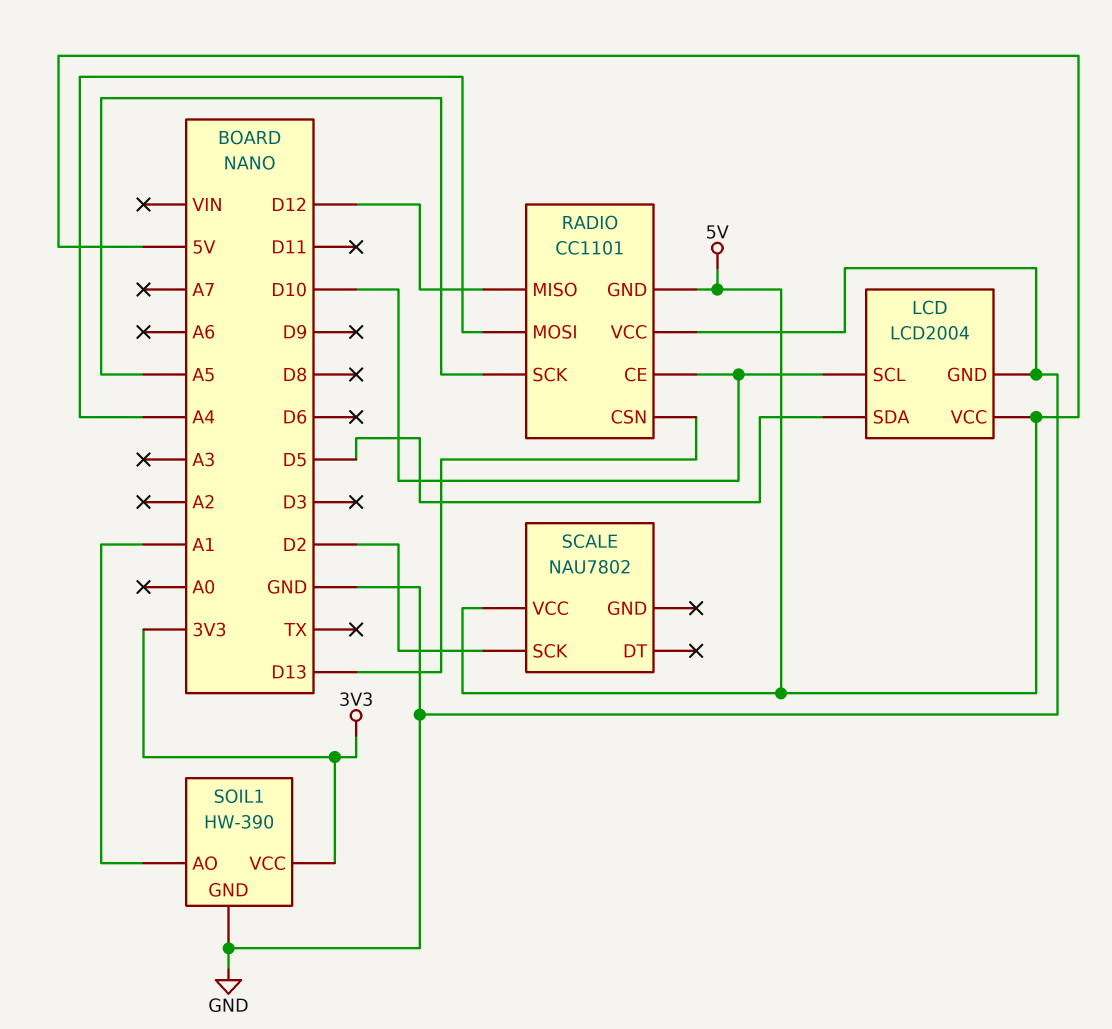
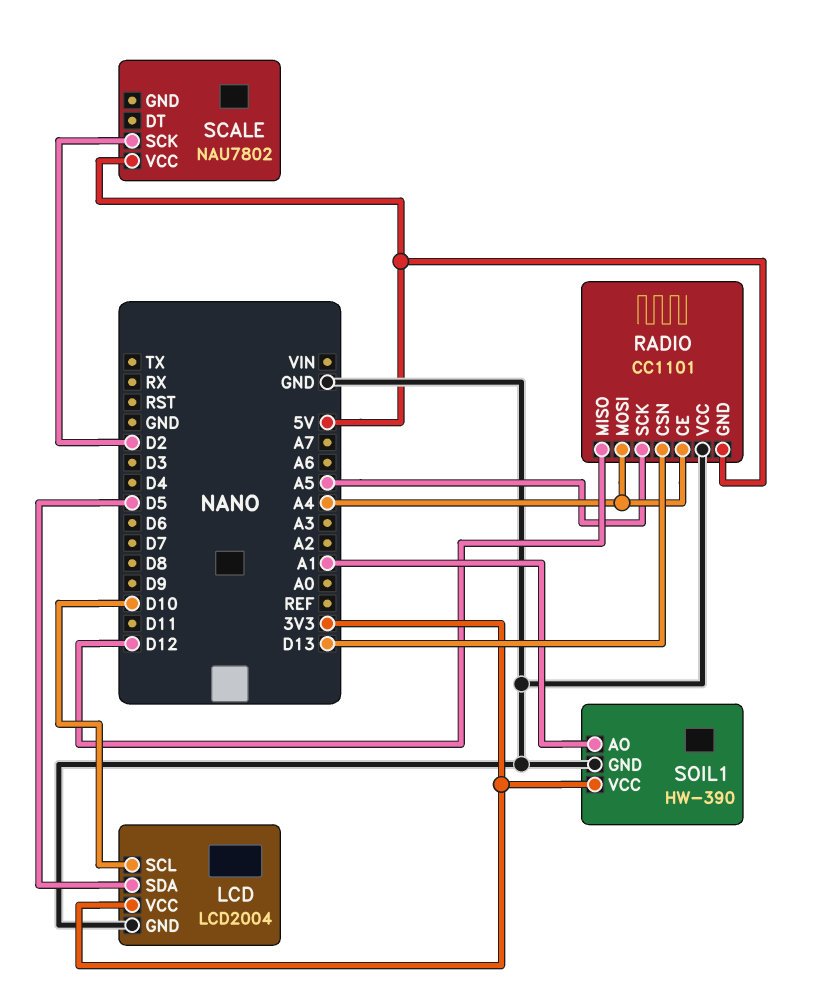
LCD pin VCC: 5V -> 3V3
RADIO pin CE: D10 -> A4

